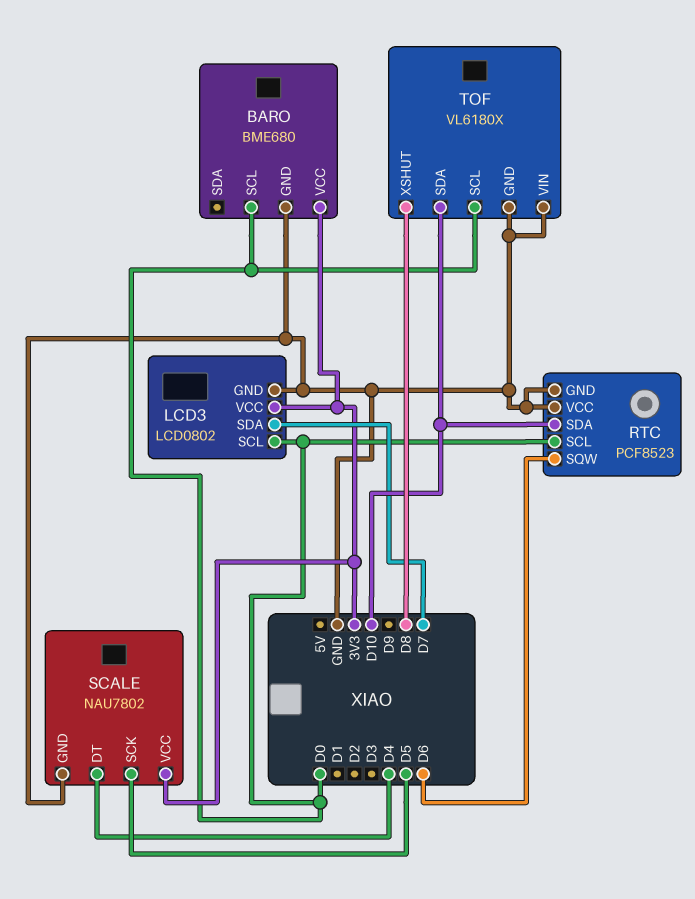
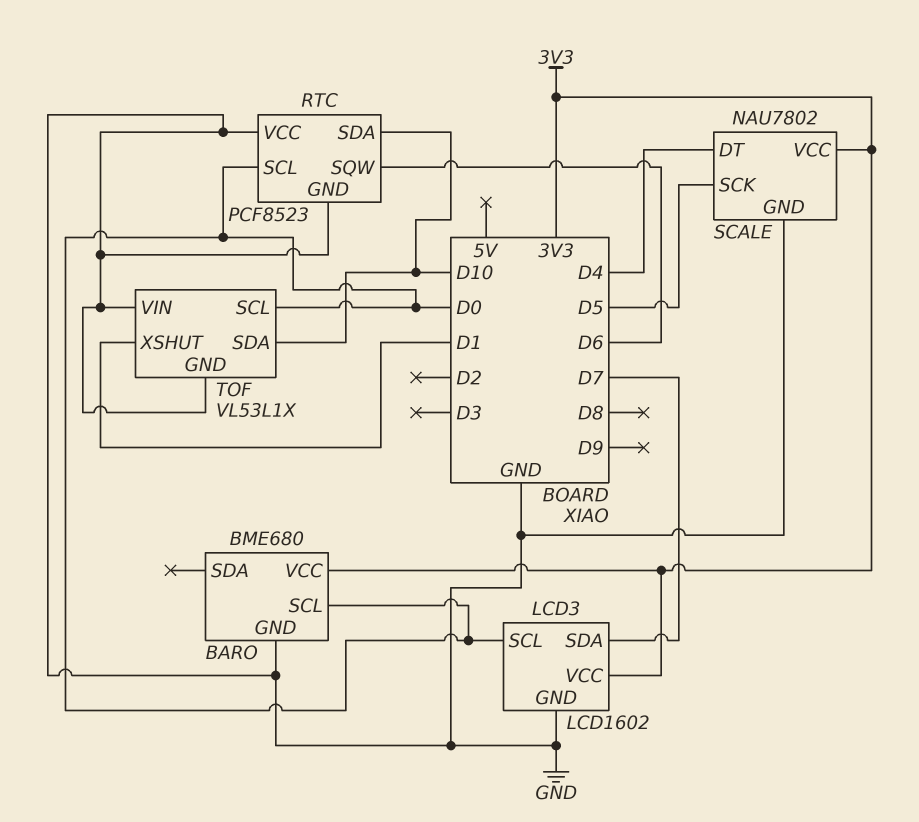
LCD3: LCD0802 -> LCD1602
TOF: VL6180X -> VL53L1X
TOF pin XSHUT: D8 -> D1

